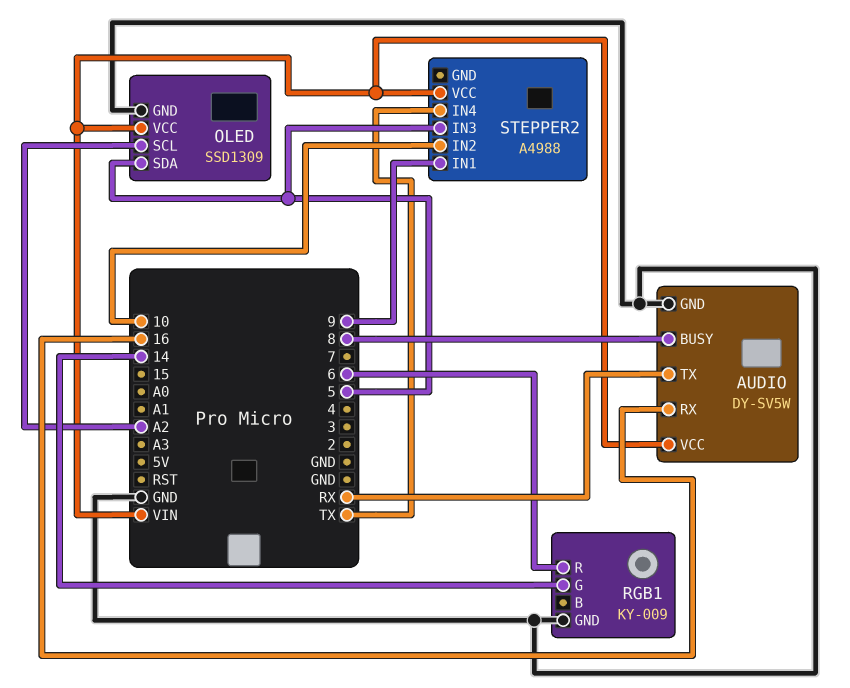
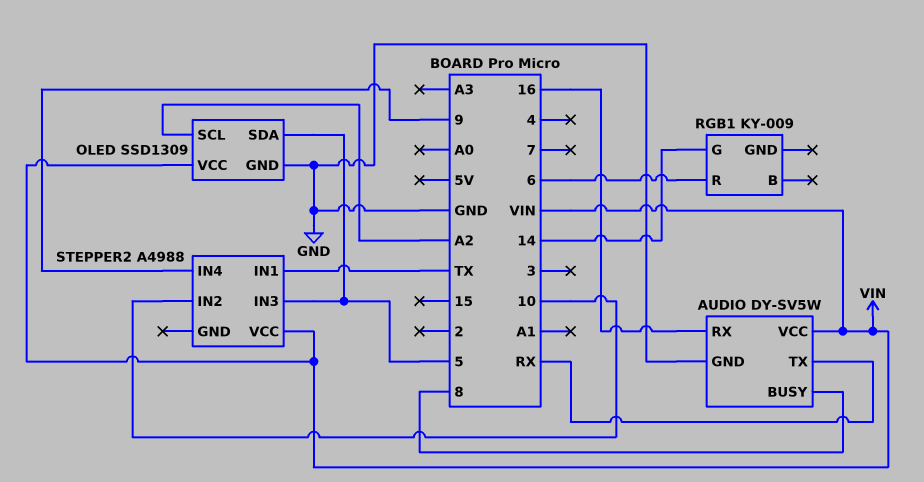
RGB1 pin GND: GND -> none
STEPPER2 pin IN1: 9 -> TX
STEPPER2 pin IN4: TX -> 9

